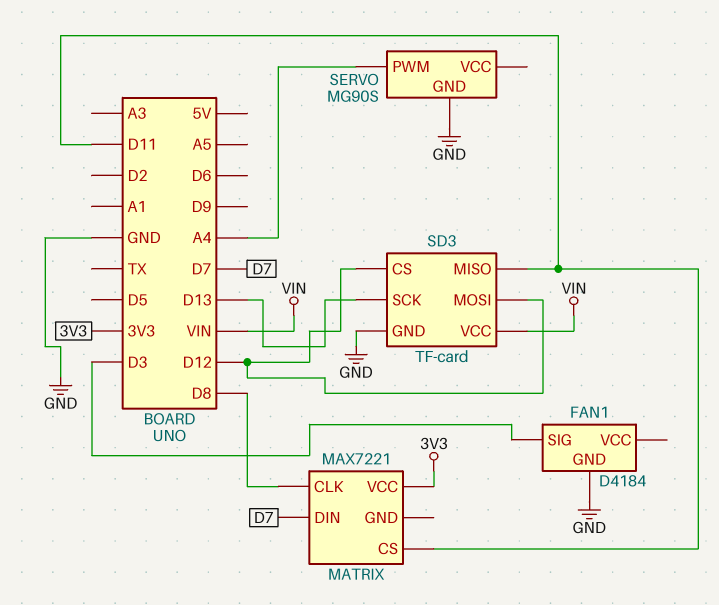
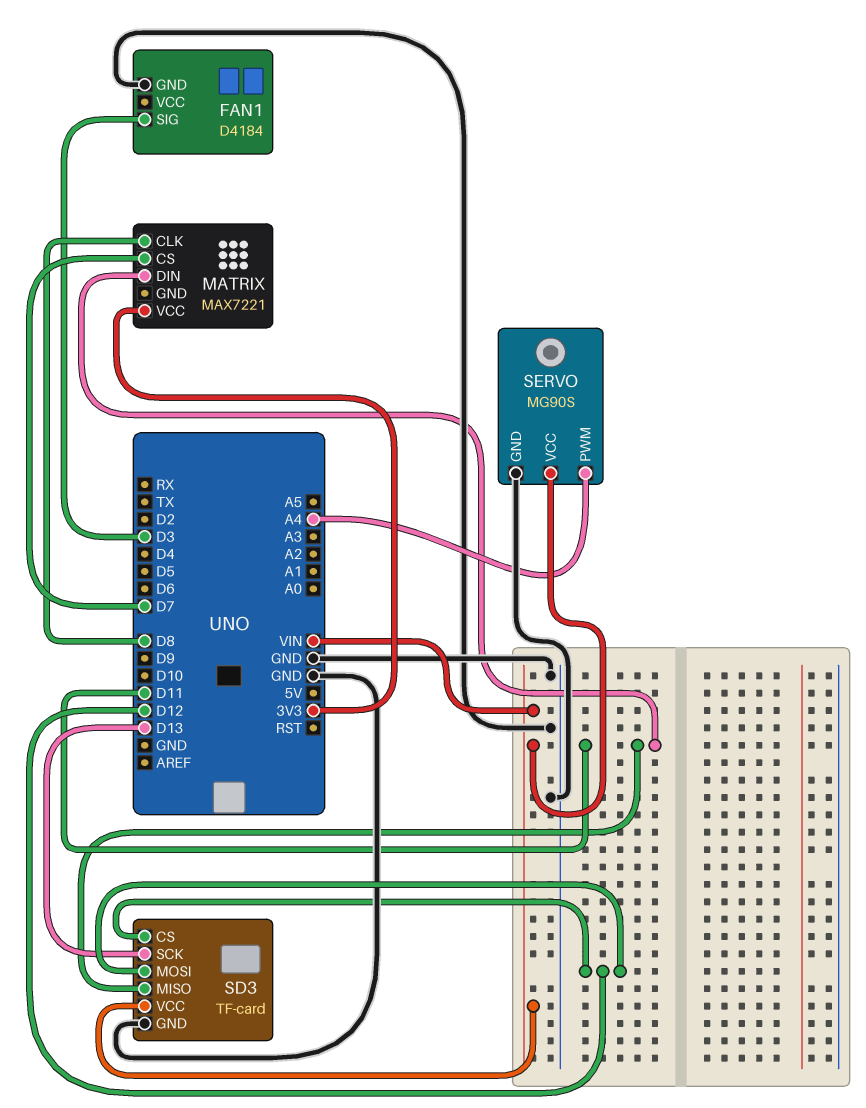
MATRIX pin CS: D11 -> D7
MATRIX pin DIN: D7 -> D11
SERVO pin VCC: none -> VIN

